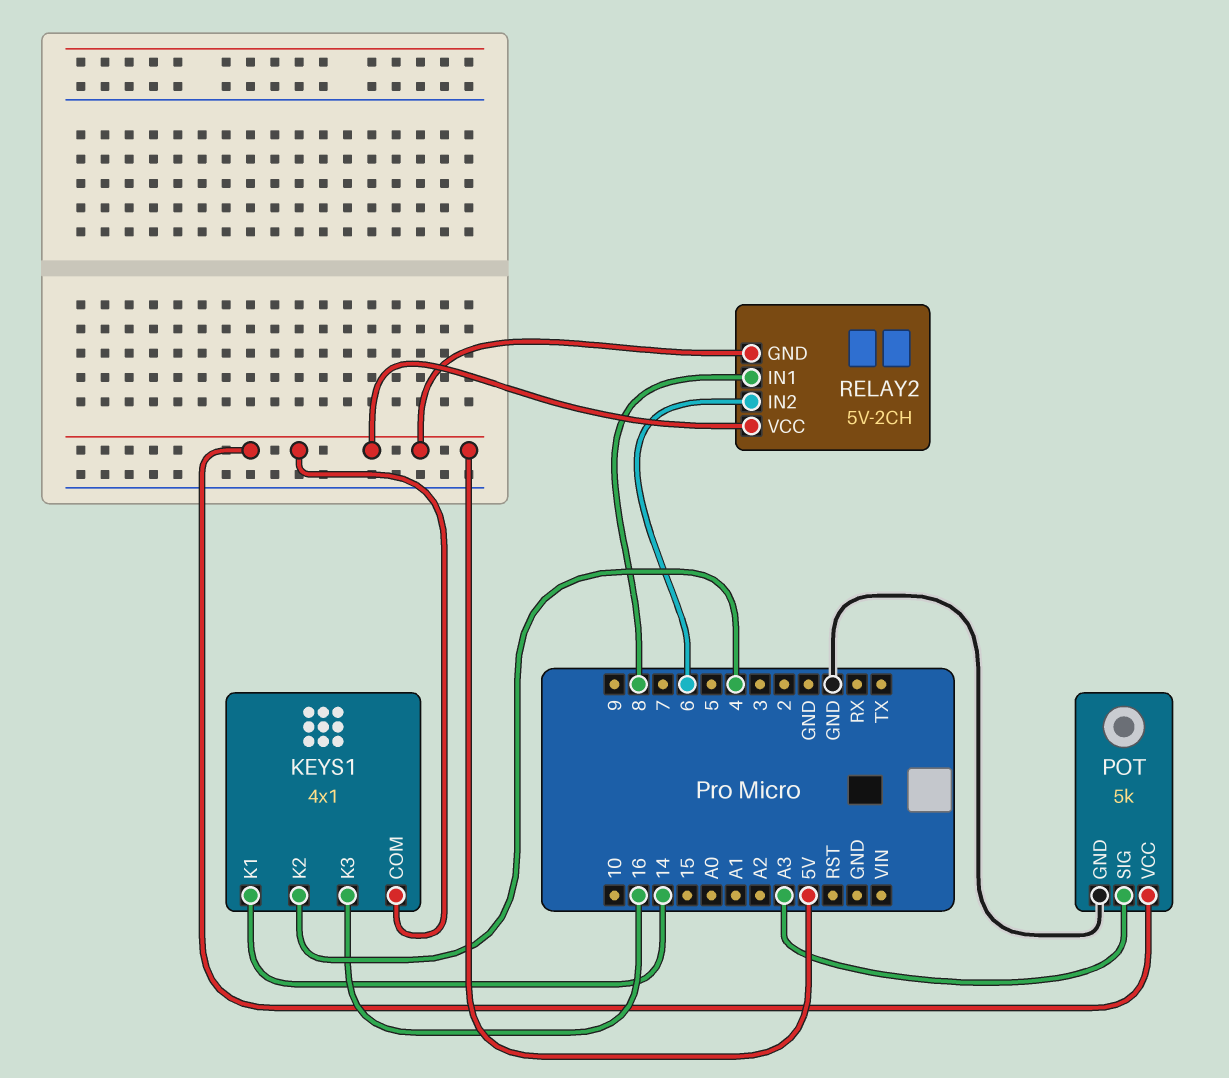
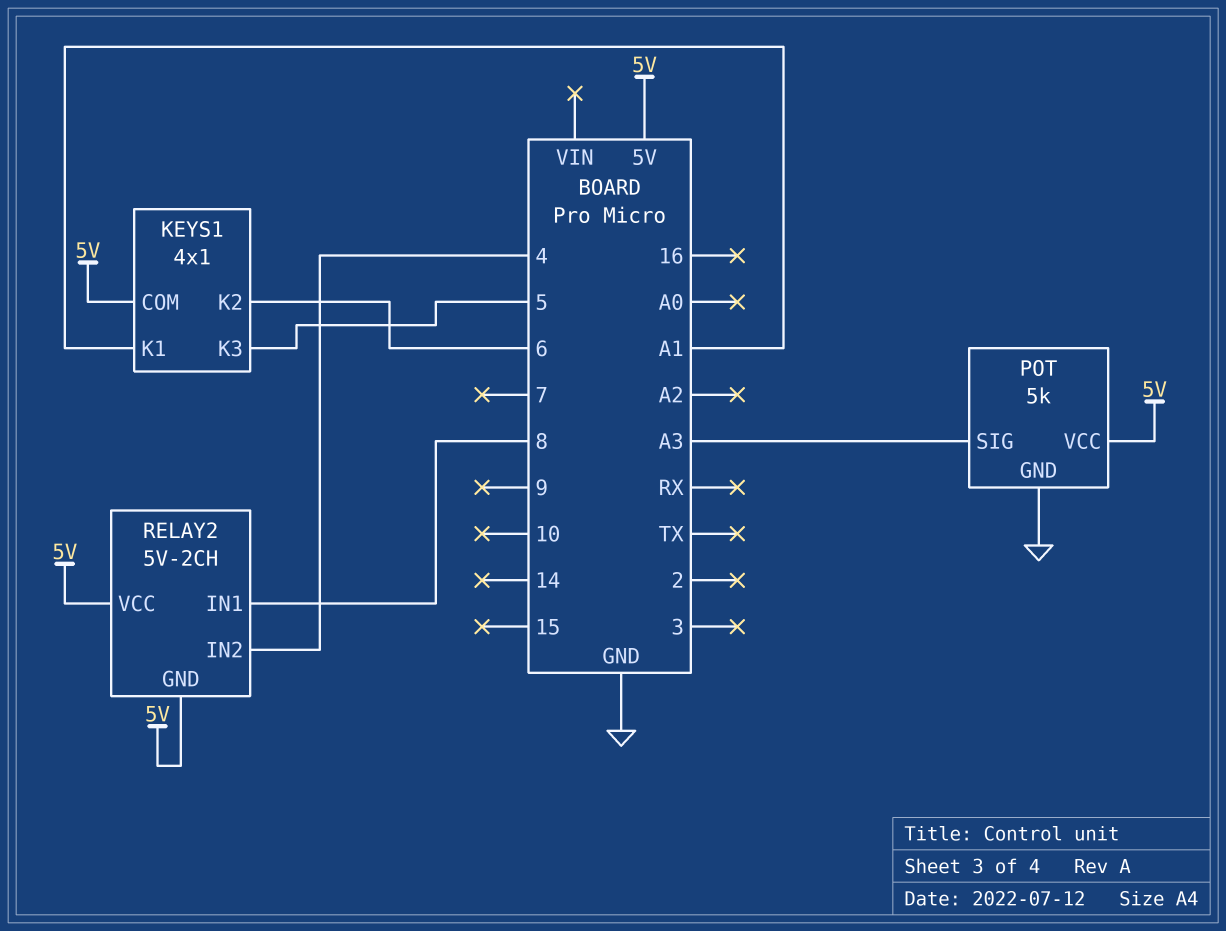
KEYS1 pin K1: 14 -> A1
KEYS1 pin K2: 4 -> 6
KEYS1 pin K3: 16 -> 5
RELAY2 pin IN2: 6 -> 4

